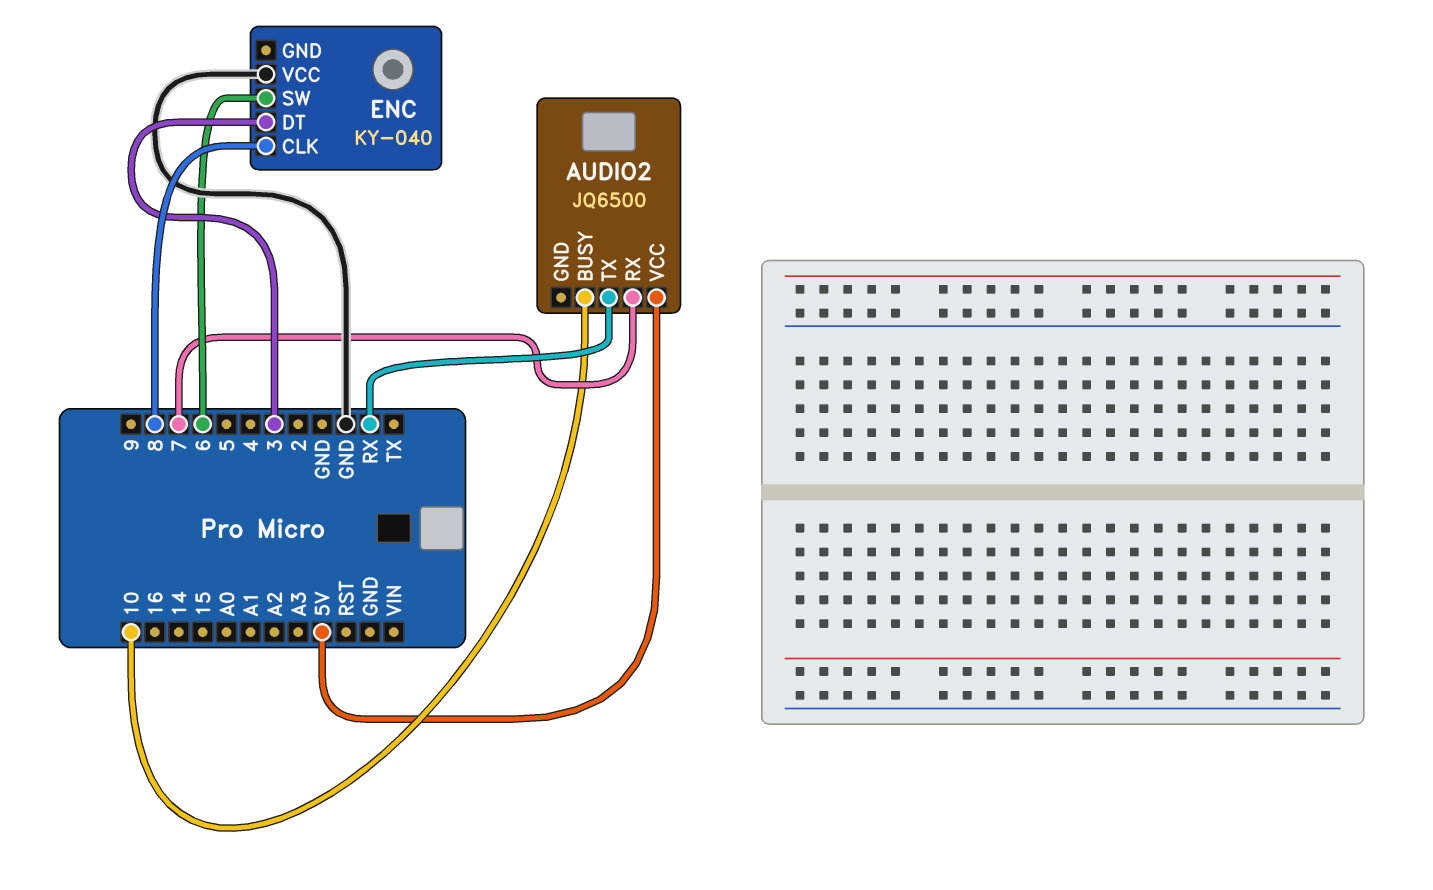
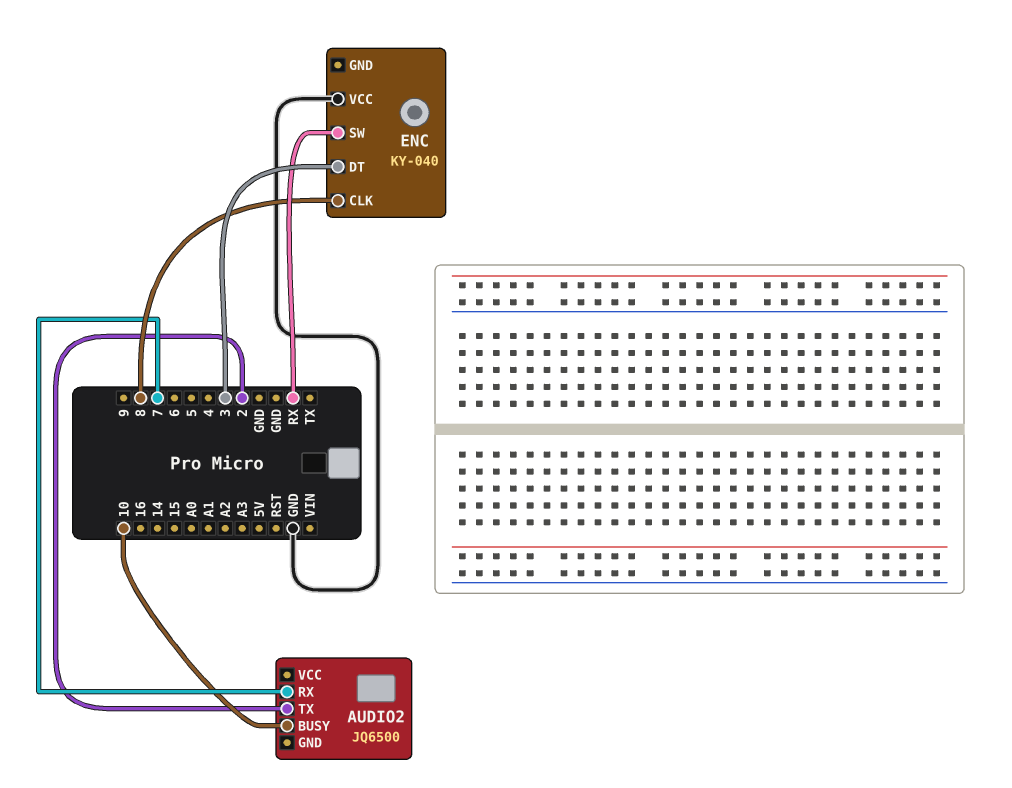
AUDIO2 pin TX: RX -> 2
AUDIO2 pin VCC: 5V -> none
ENC pin SW: 6 -> RX

